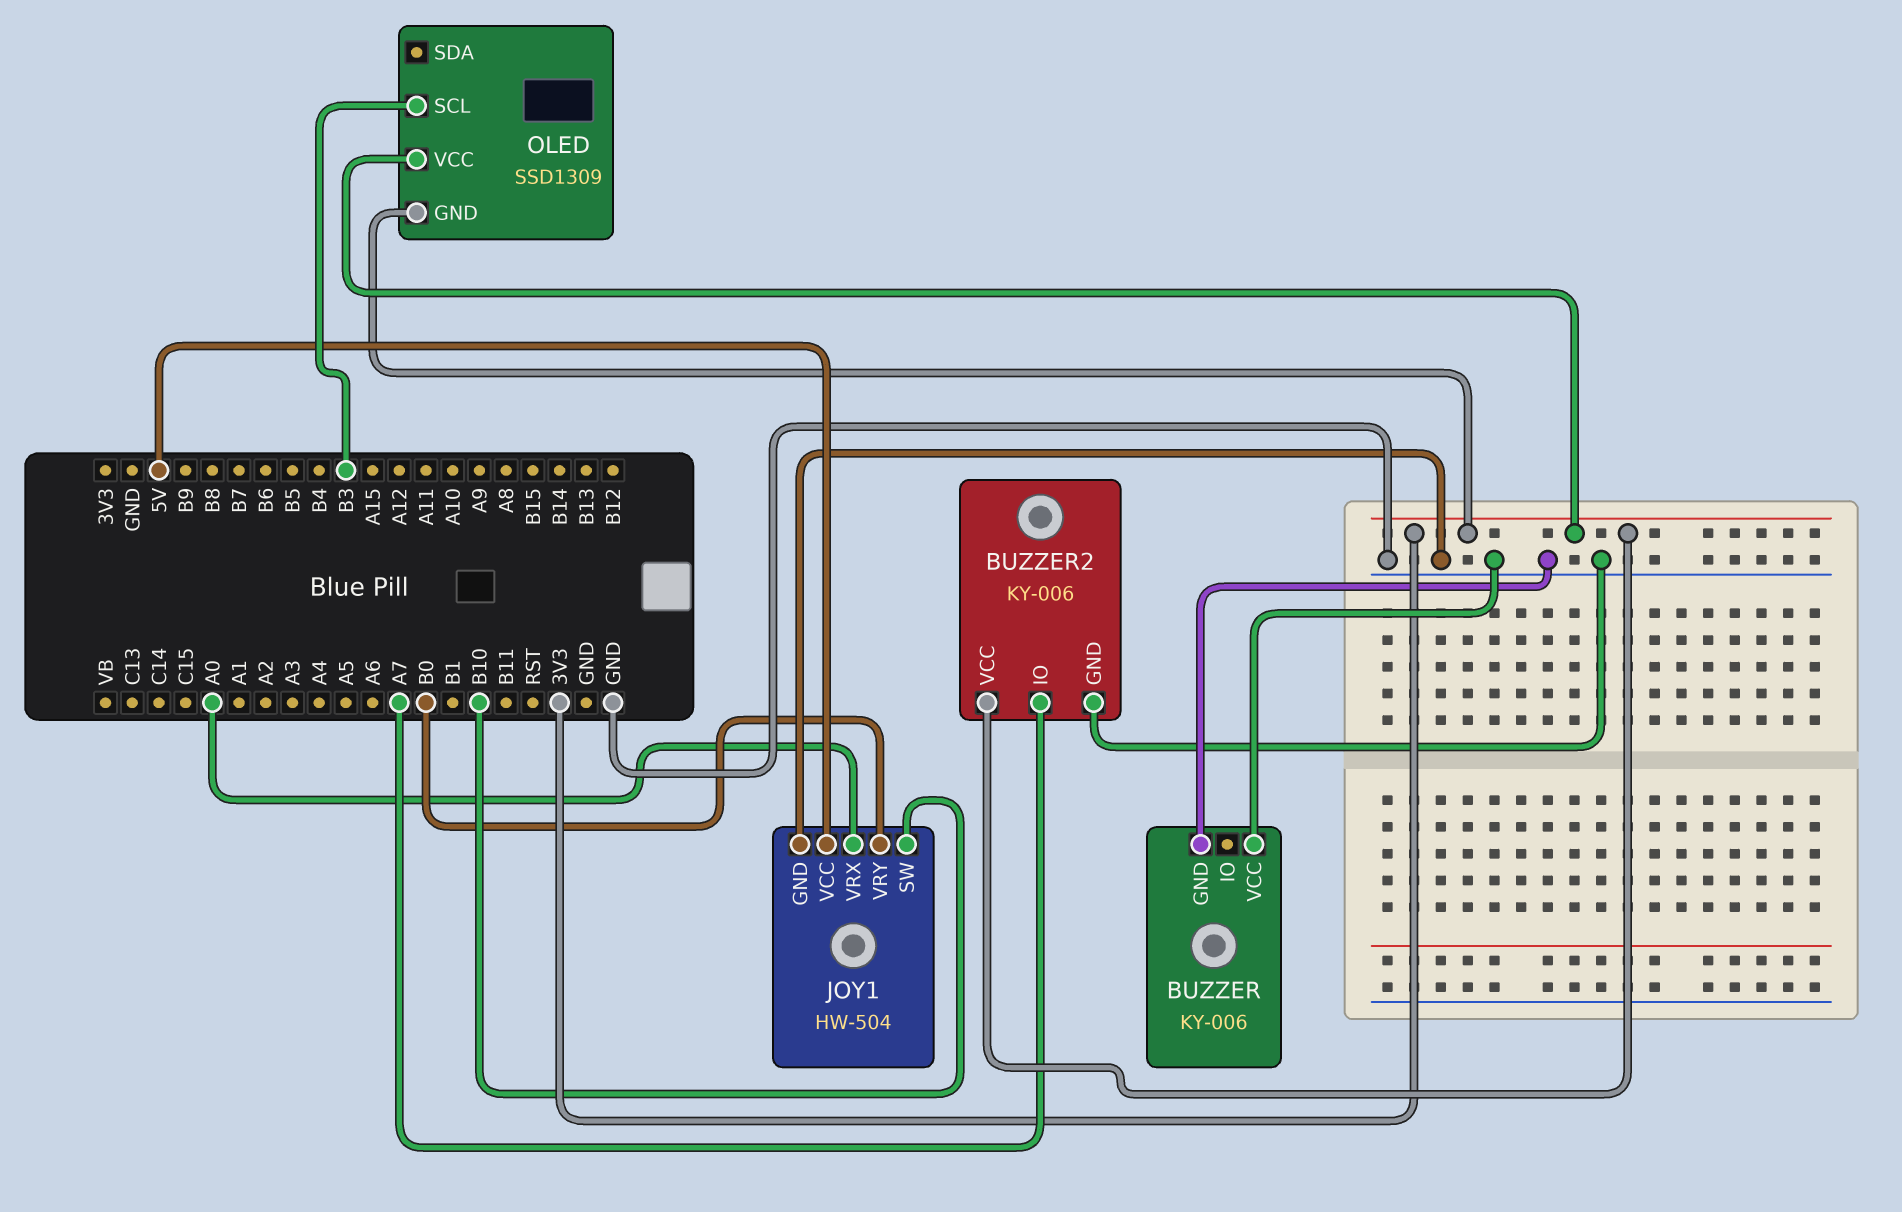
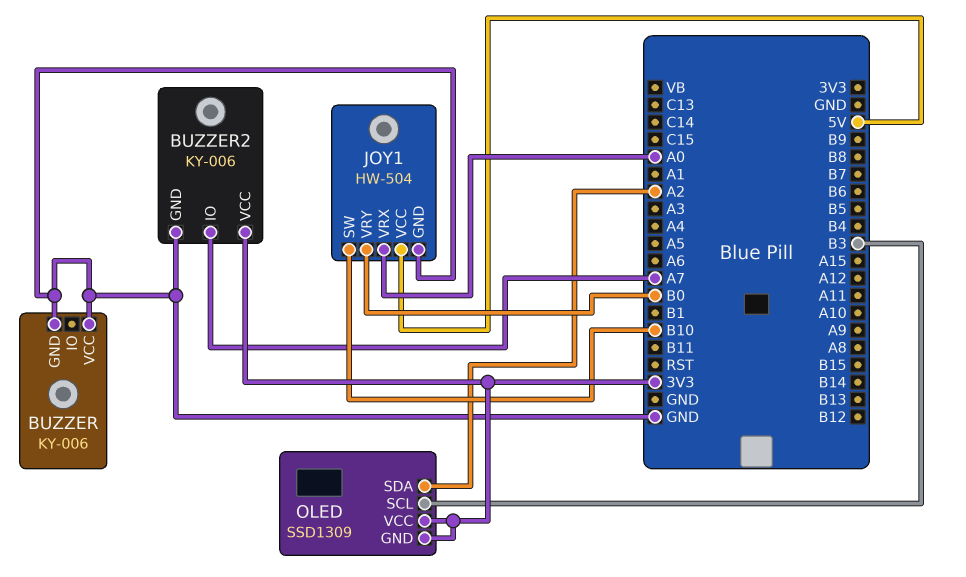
OLED pin SDA: none -> A2

